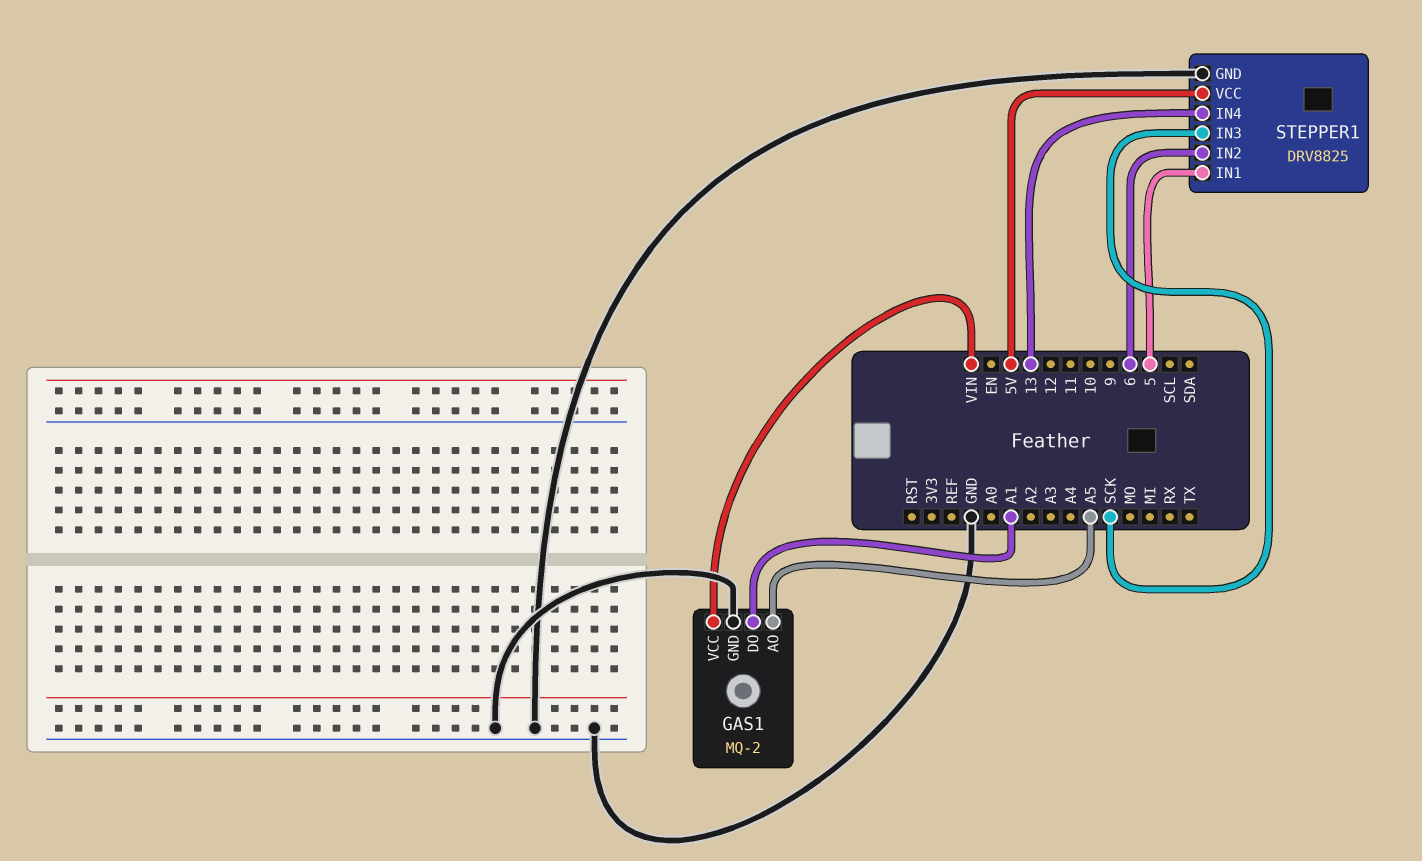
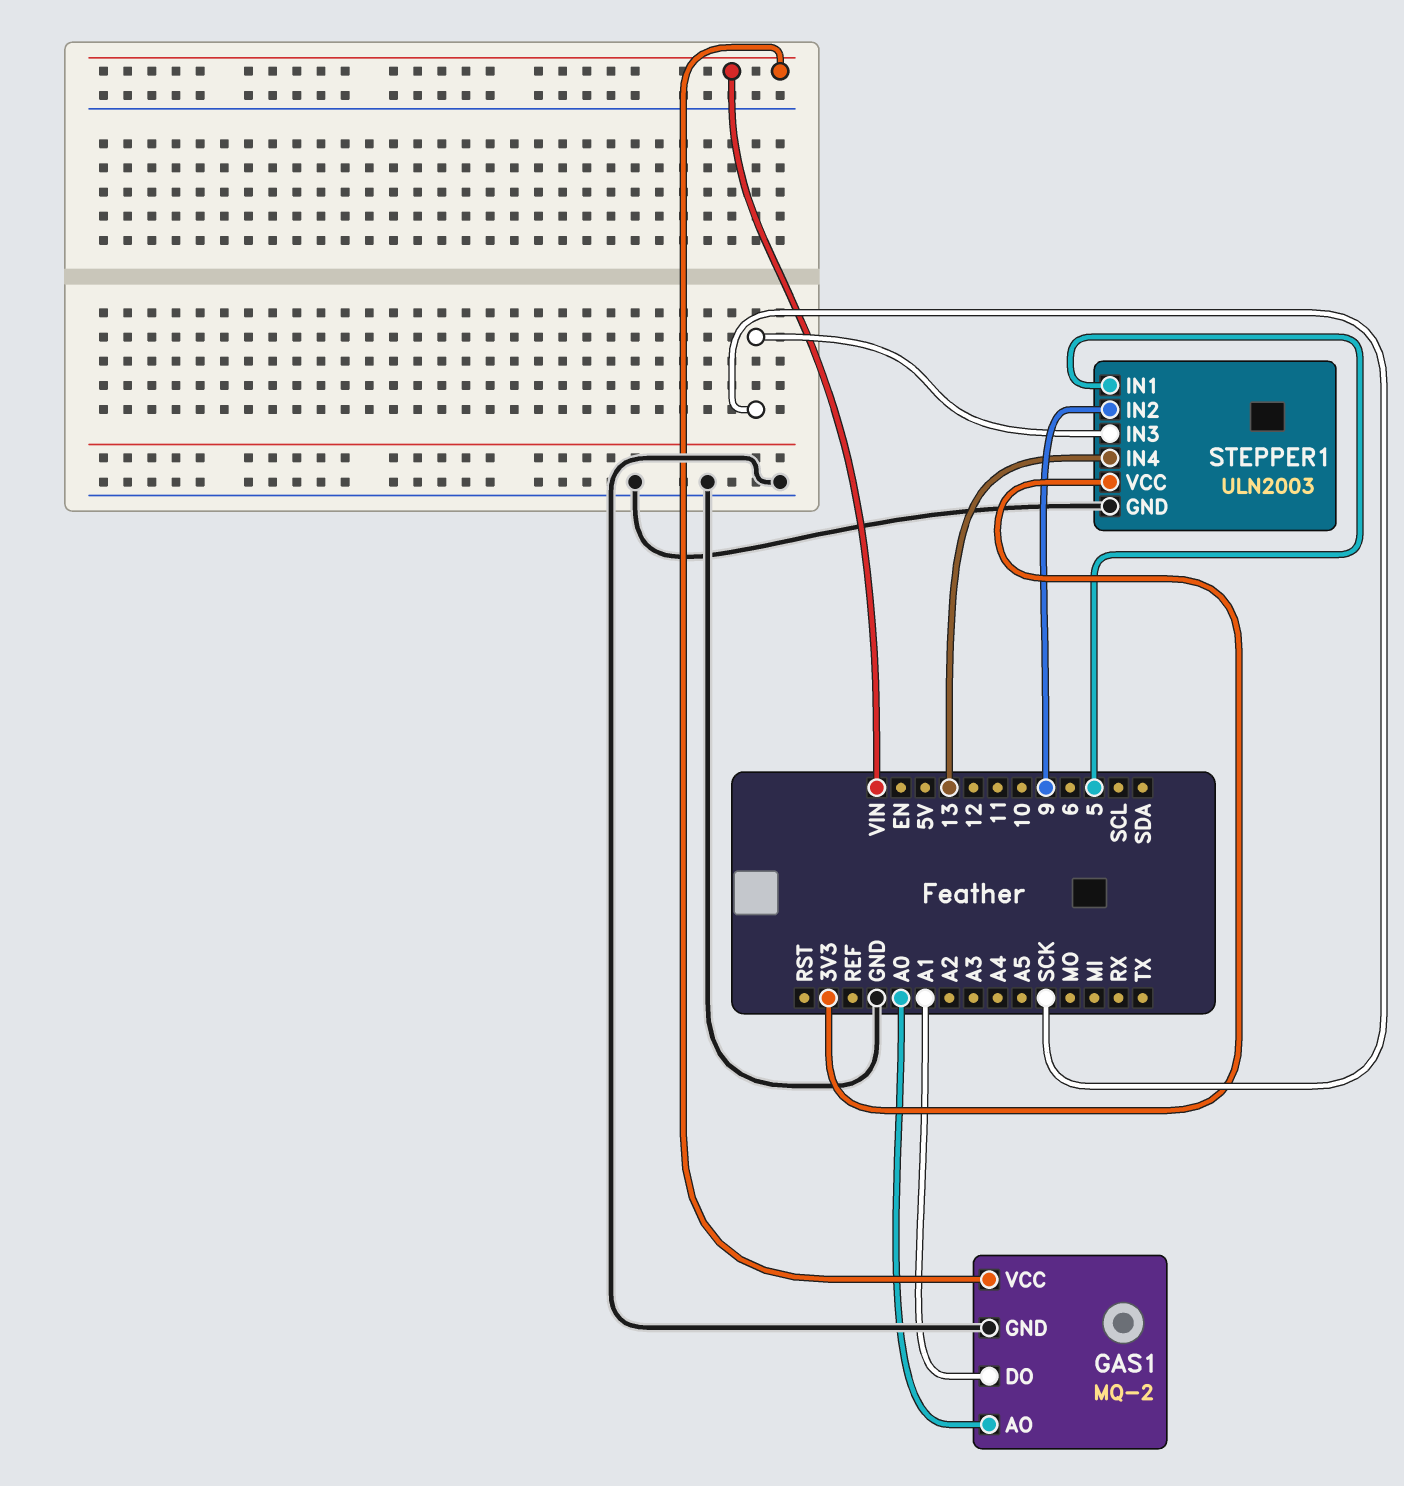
GAS1 pin AO: A5 -> A0
STEPPER1: DRV8825 -> ULN2003
STEPPER1 pin IN2: 6 -> 9
STEPPER1 pin VCC: 5V -> 3V3

